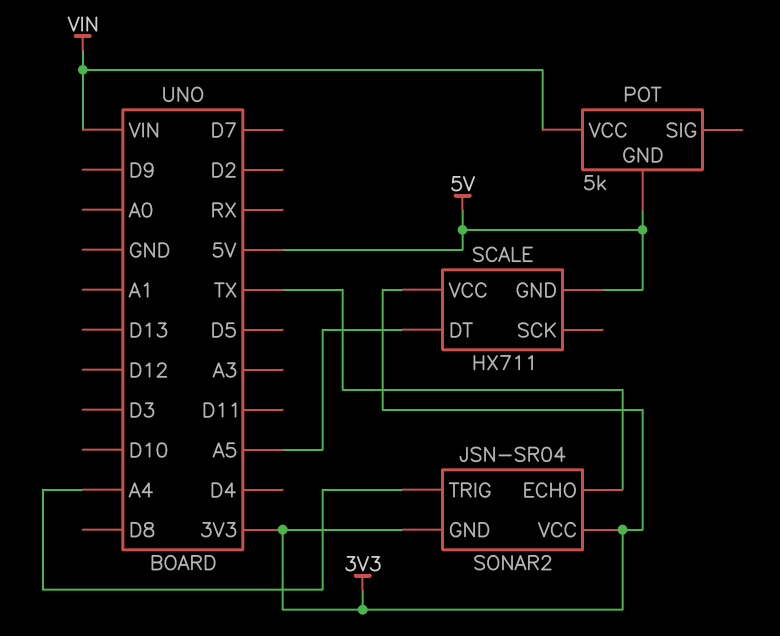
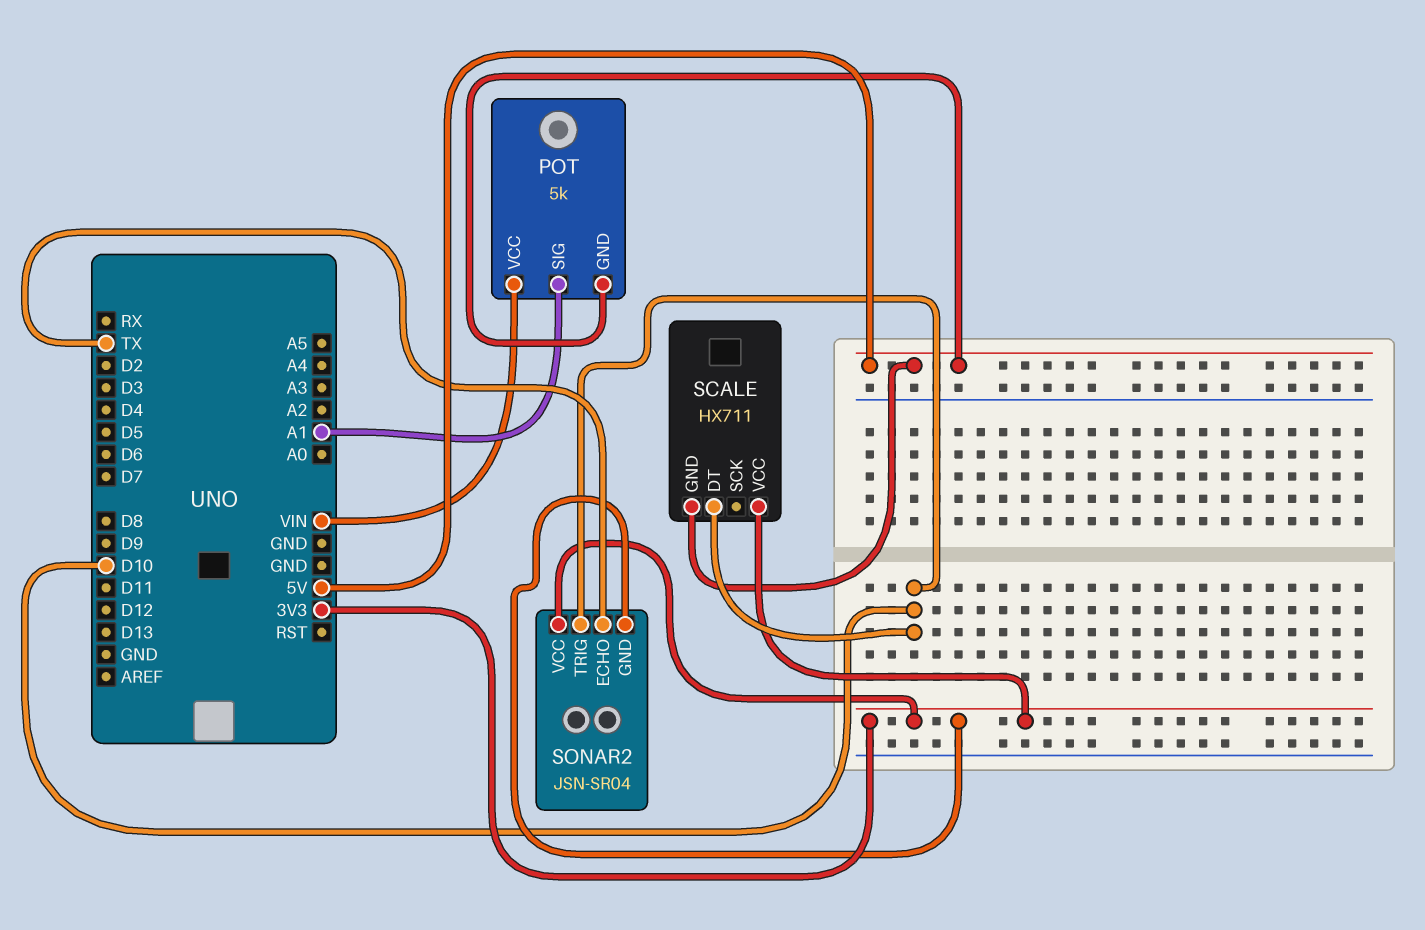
POT pin SIG: none -> A1
SCALE pin DT: A5 -> D10
SONAR2 pin TRIG: A4 -> D10

